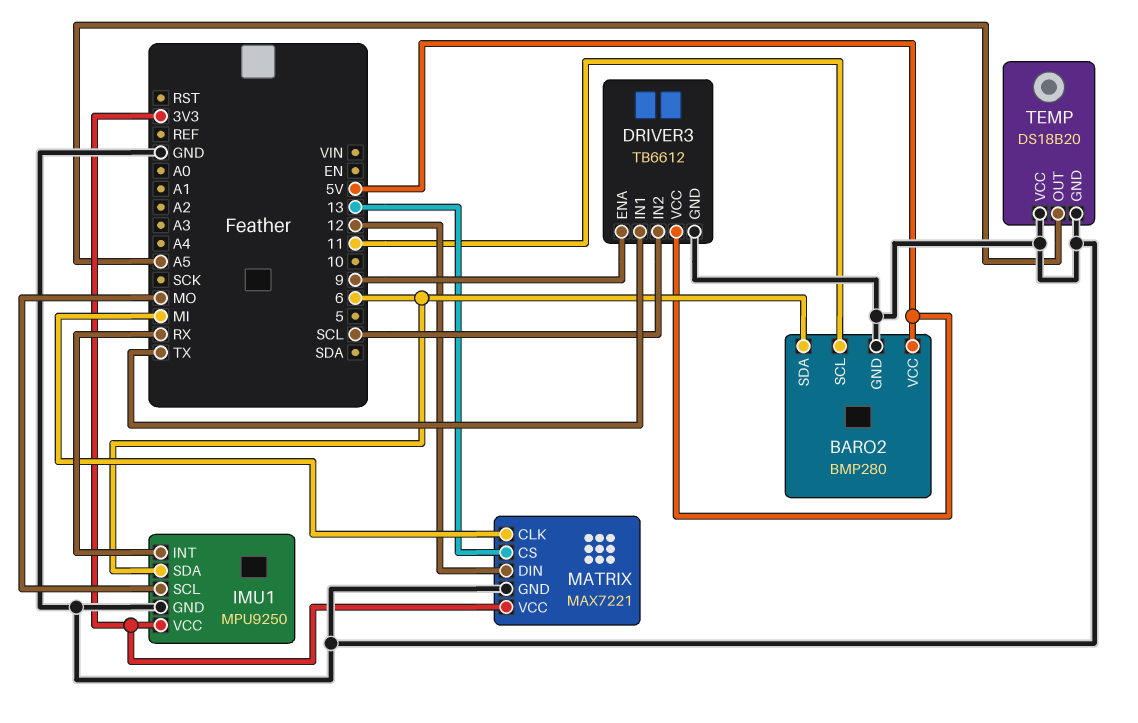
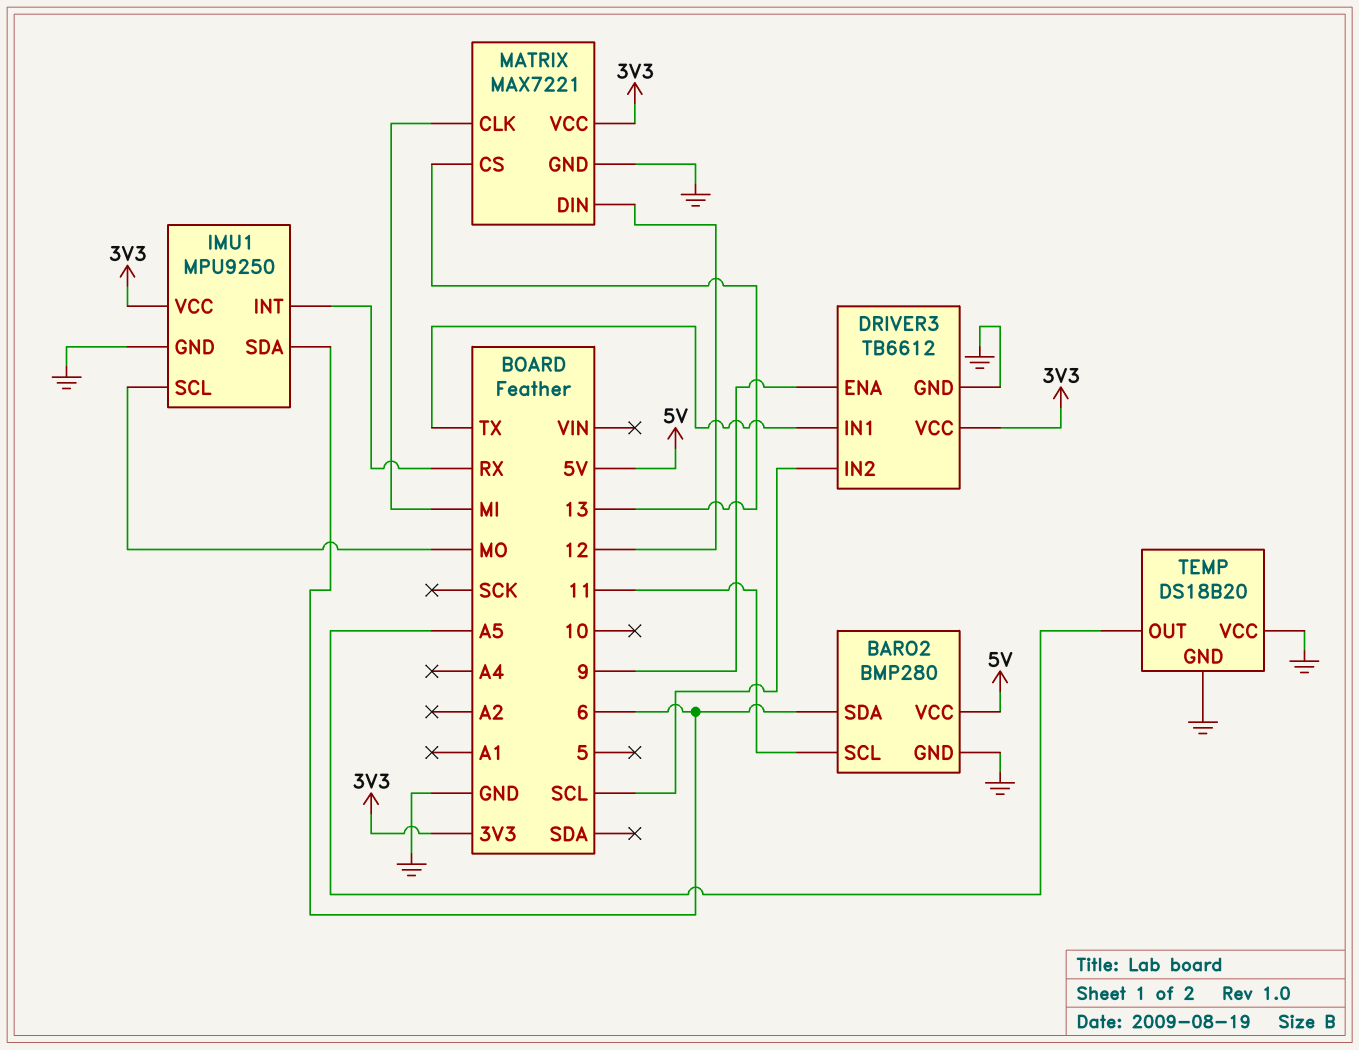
DRIVER3 pin VCC: 5V -> 3V3

